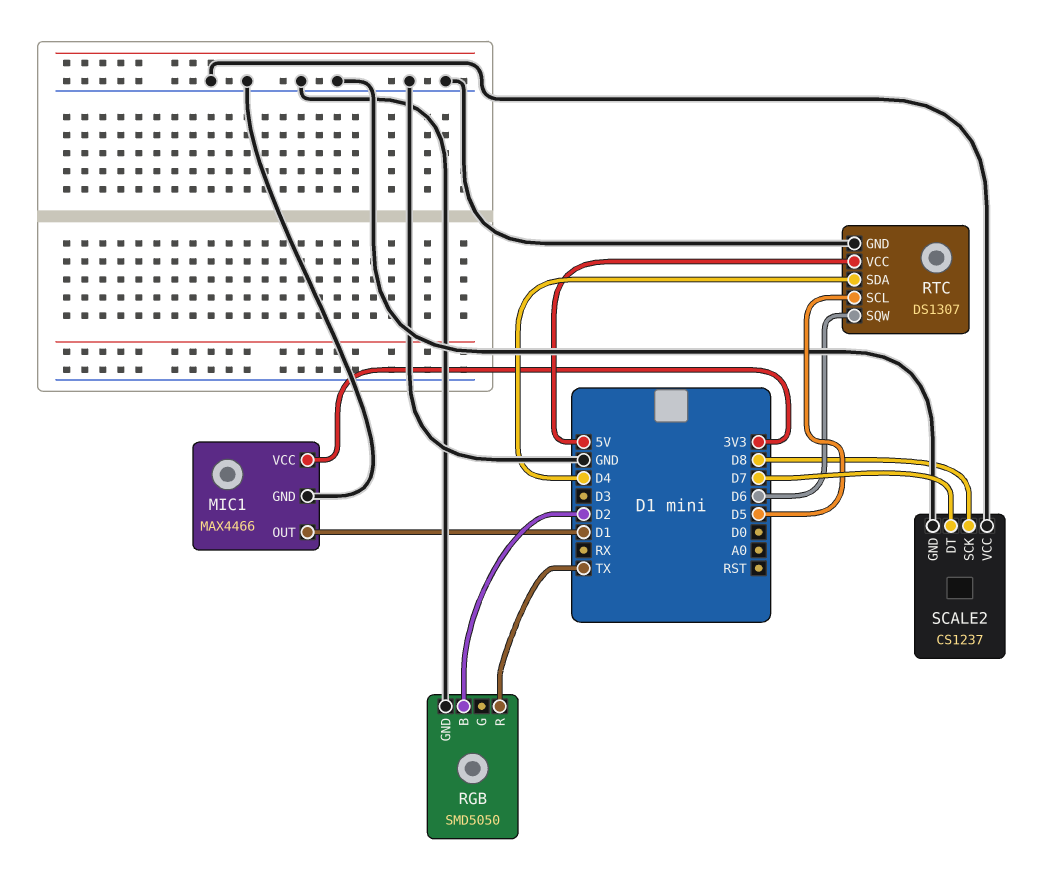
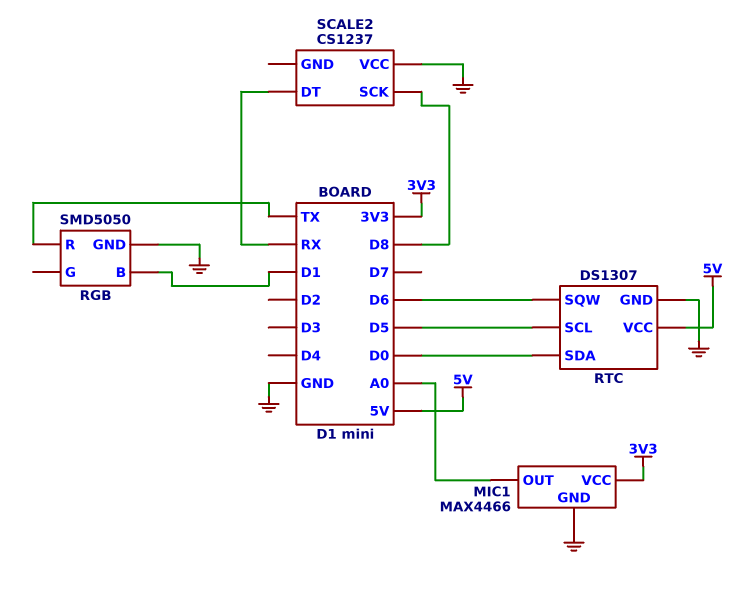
MIC1 pin OUT: D1 -> A0
RGB pin B: D2 -> D1
RTC pin SDA: D4 -> D0
SCALE2 pin DT: D7 -> RX
SCALE2 pin GND: GND -> none

